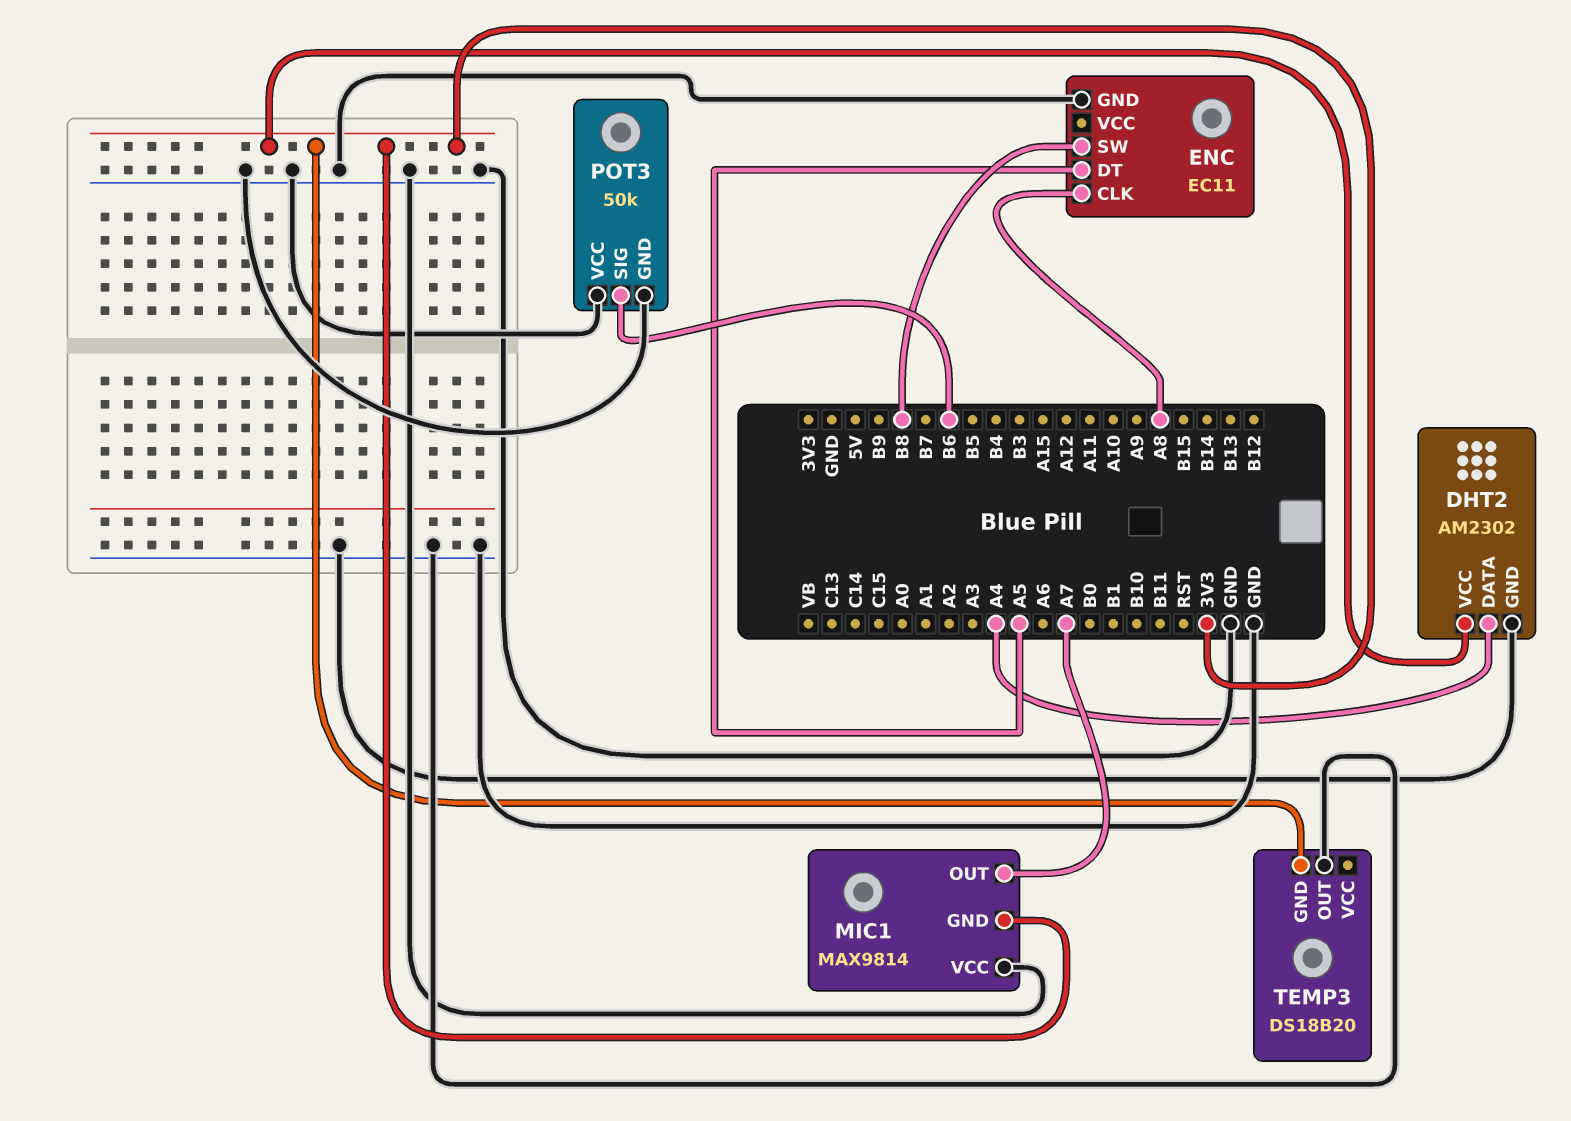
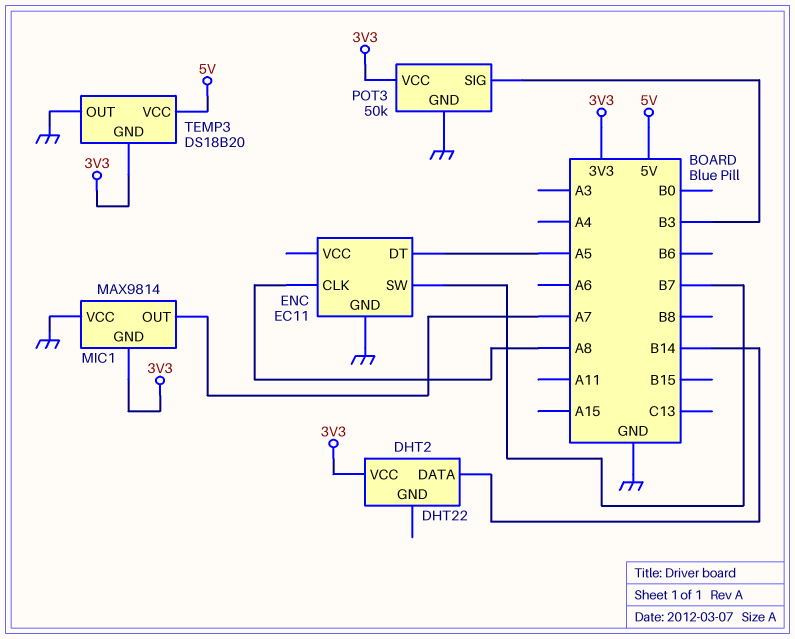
DHT2: AM2302 -> DHT22
DHT2 pin DATA: A4 -> B14
DHT2 pin GND: GND -> none
ENC pin SW: B8 -> B7
POT3 pin SIG: B6 -> B3
POT3 pin VCC: GND -> 3V3
TEMP3 pin VCC: none -> 5V

